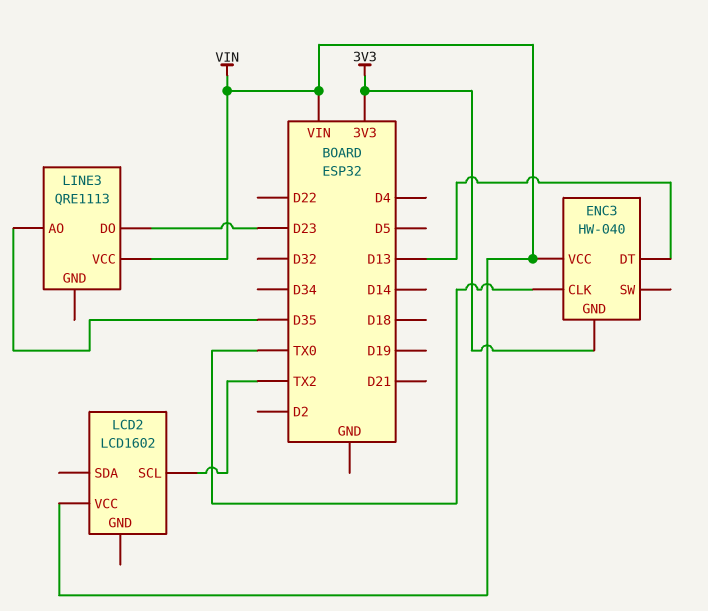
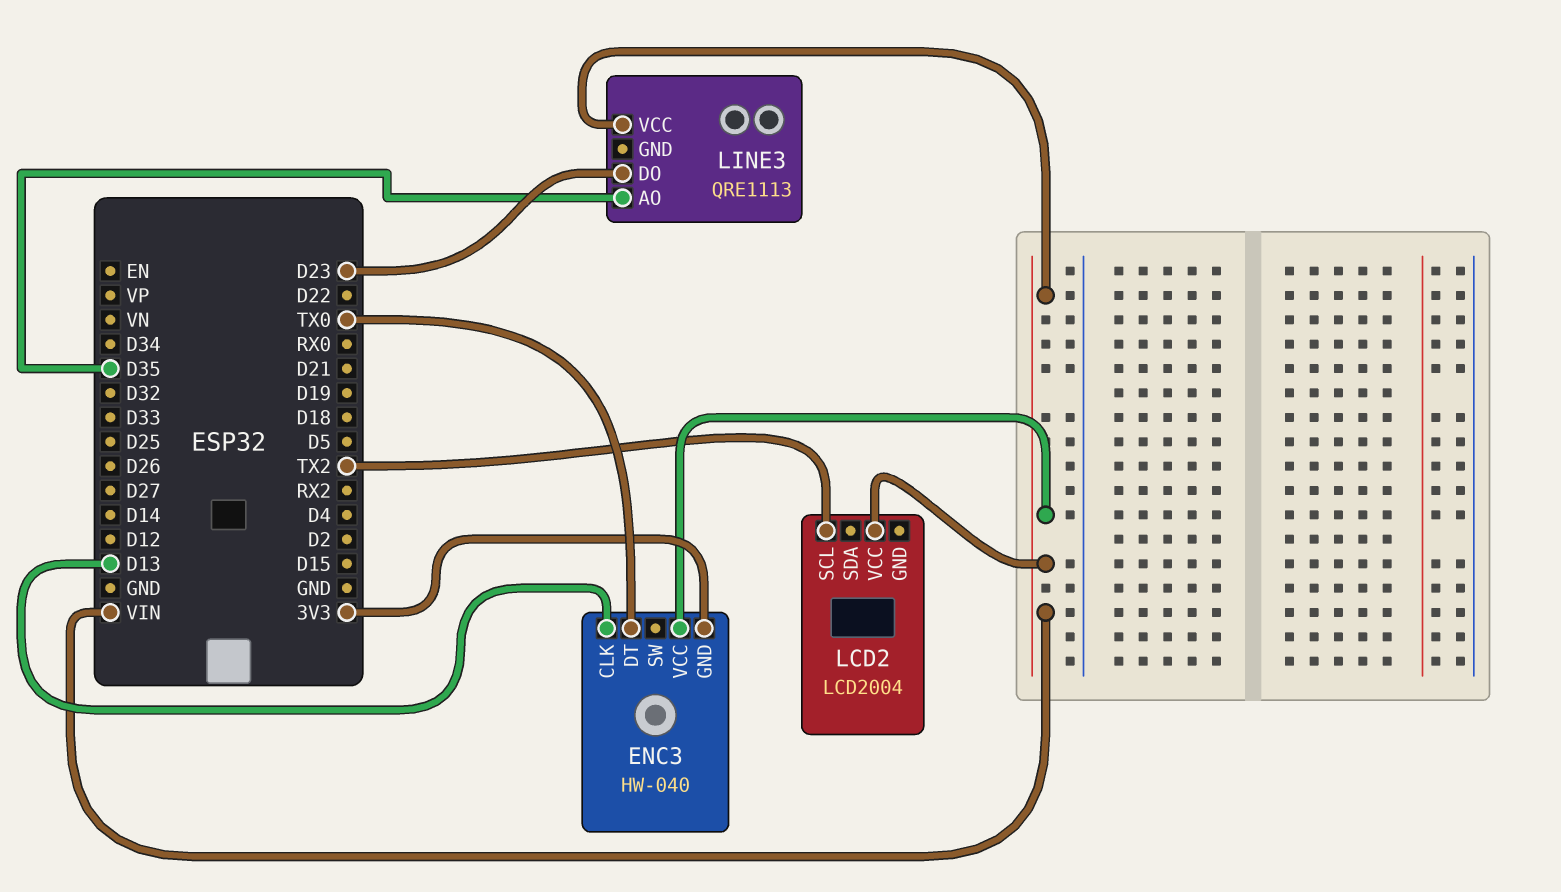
ENC3 pin CLK: TX0 -> D13
ENC3 pin DT: D13 -> TX0
LCD2: LCD1602 -> LCD2004

